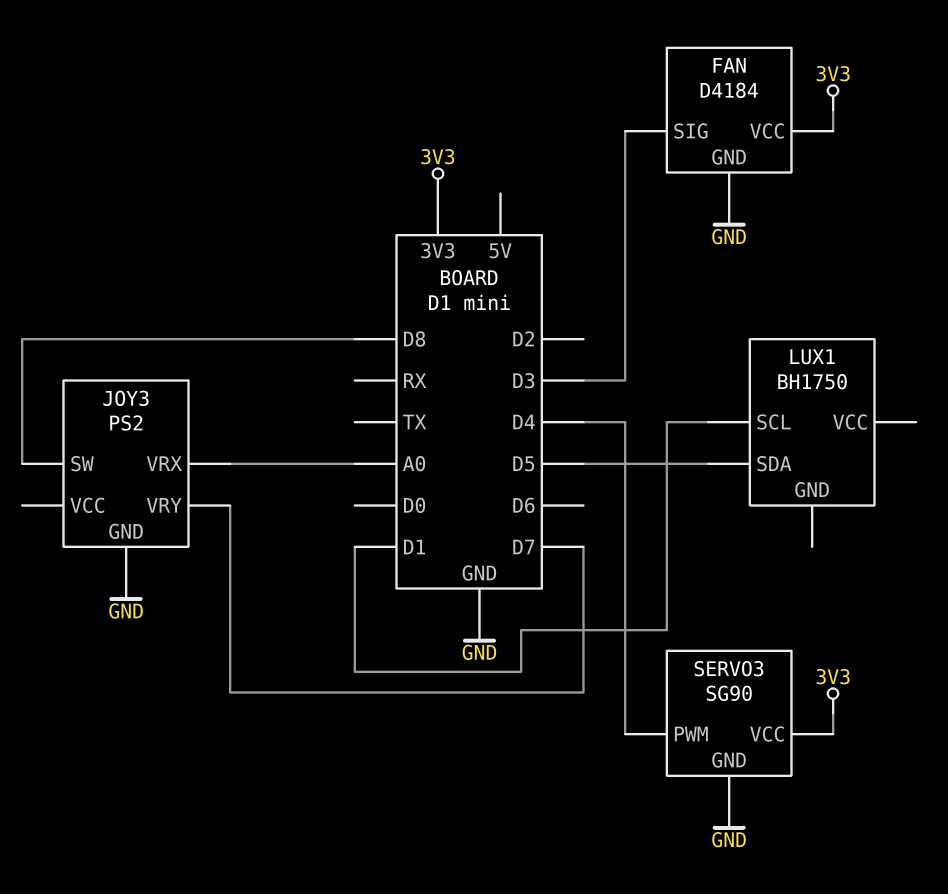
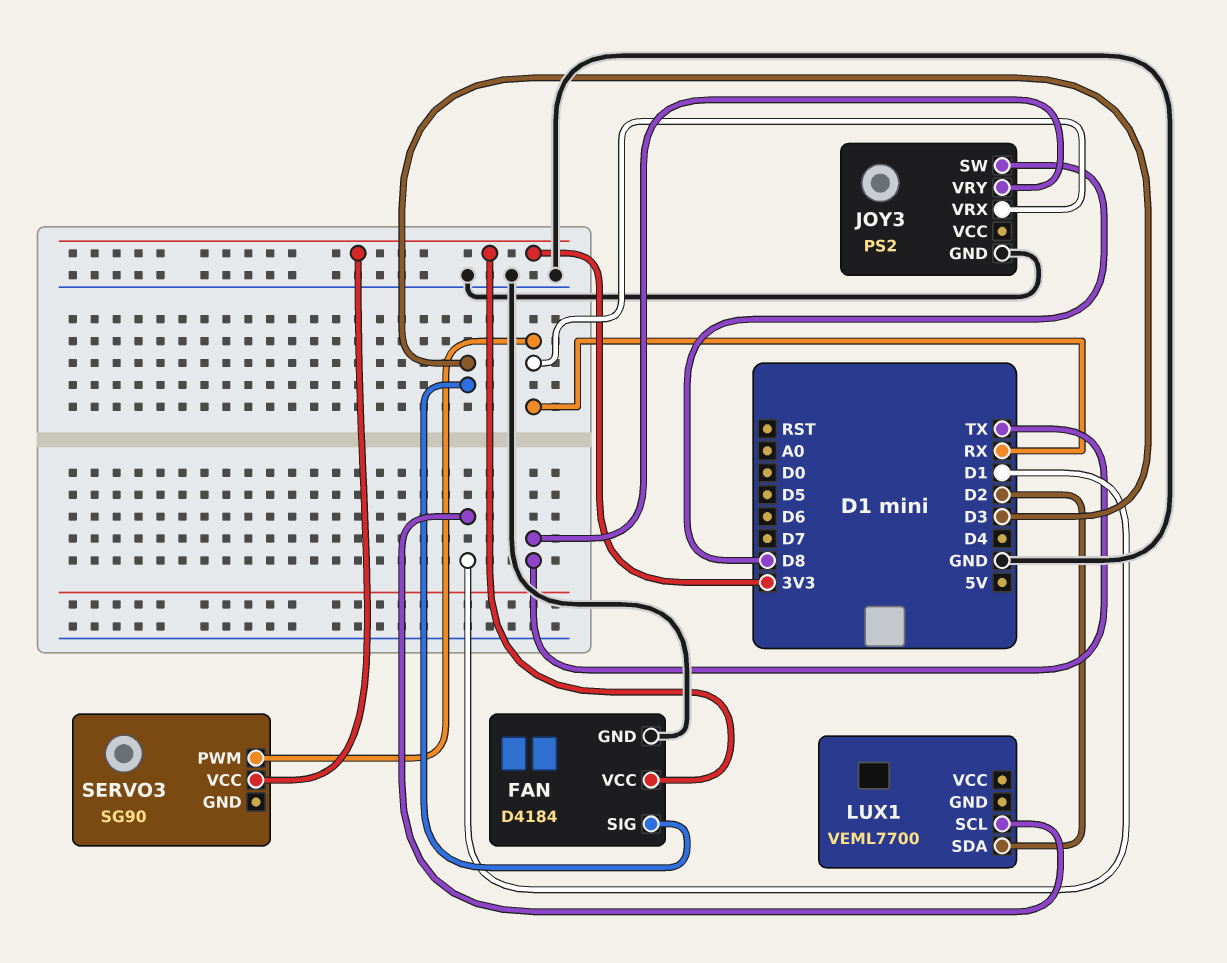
JOY3 pin VRX: A0 -> RX
JOY3 pin VRY: D7 -> TX
LUX1: BH1750 -> VEML7700
LUX1 pin SDA: D5 -> D2
SERVO3 pin GND: GND -> none
SERVO3 pin PWM: D4 -> RX

